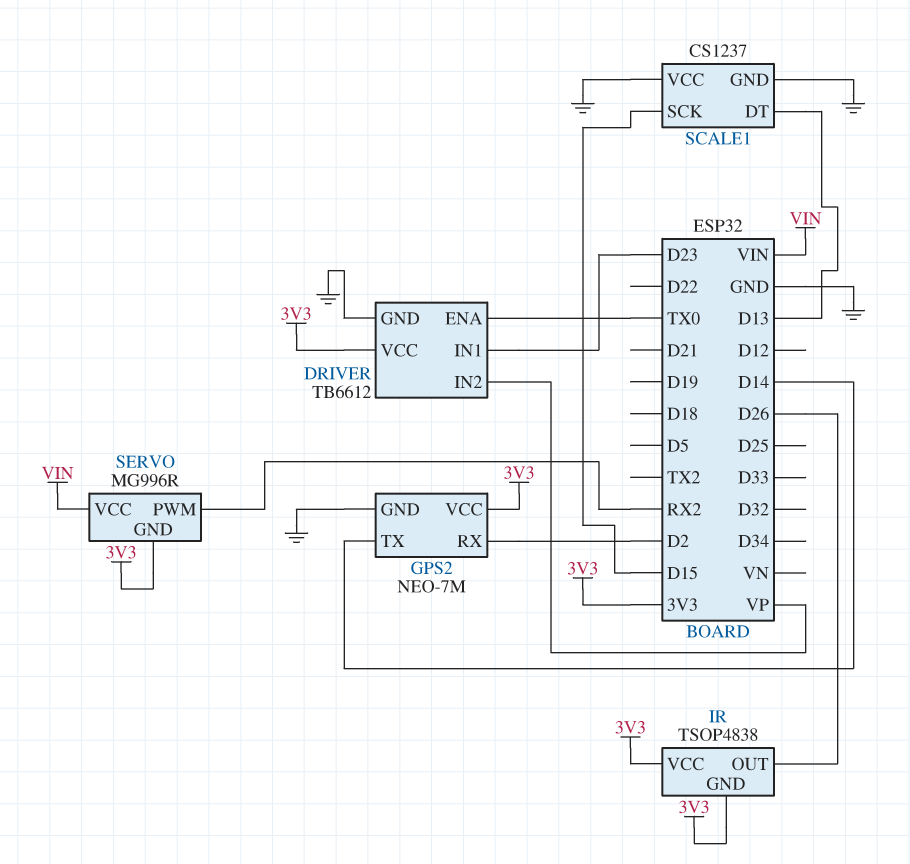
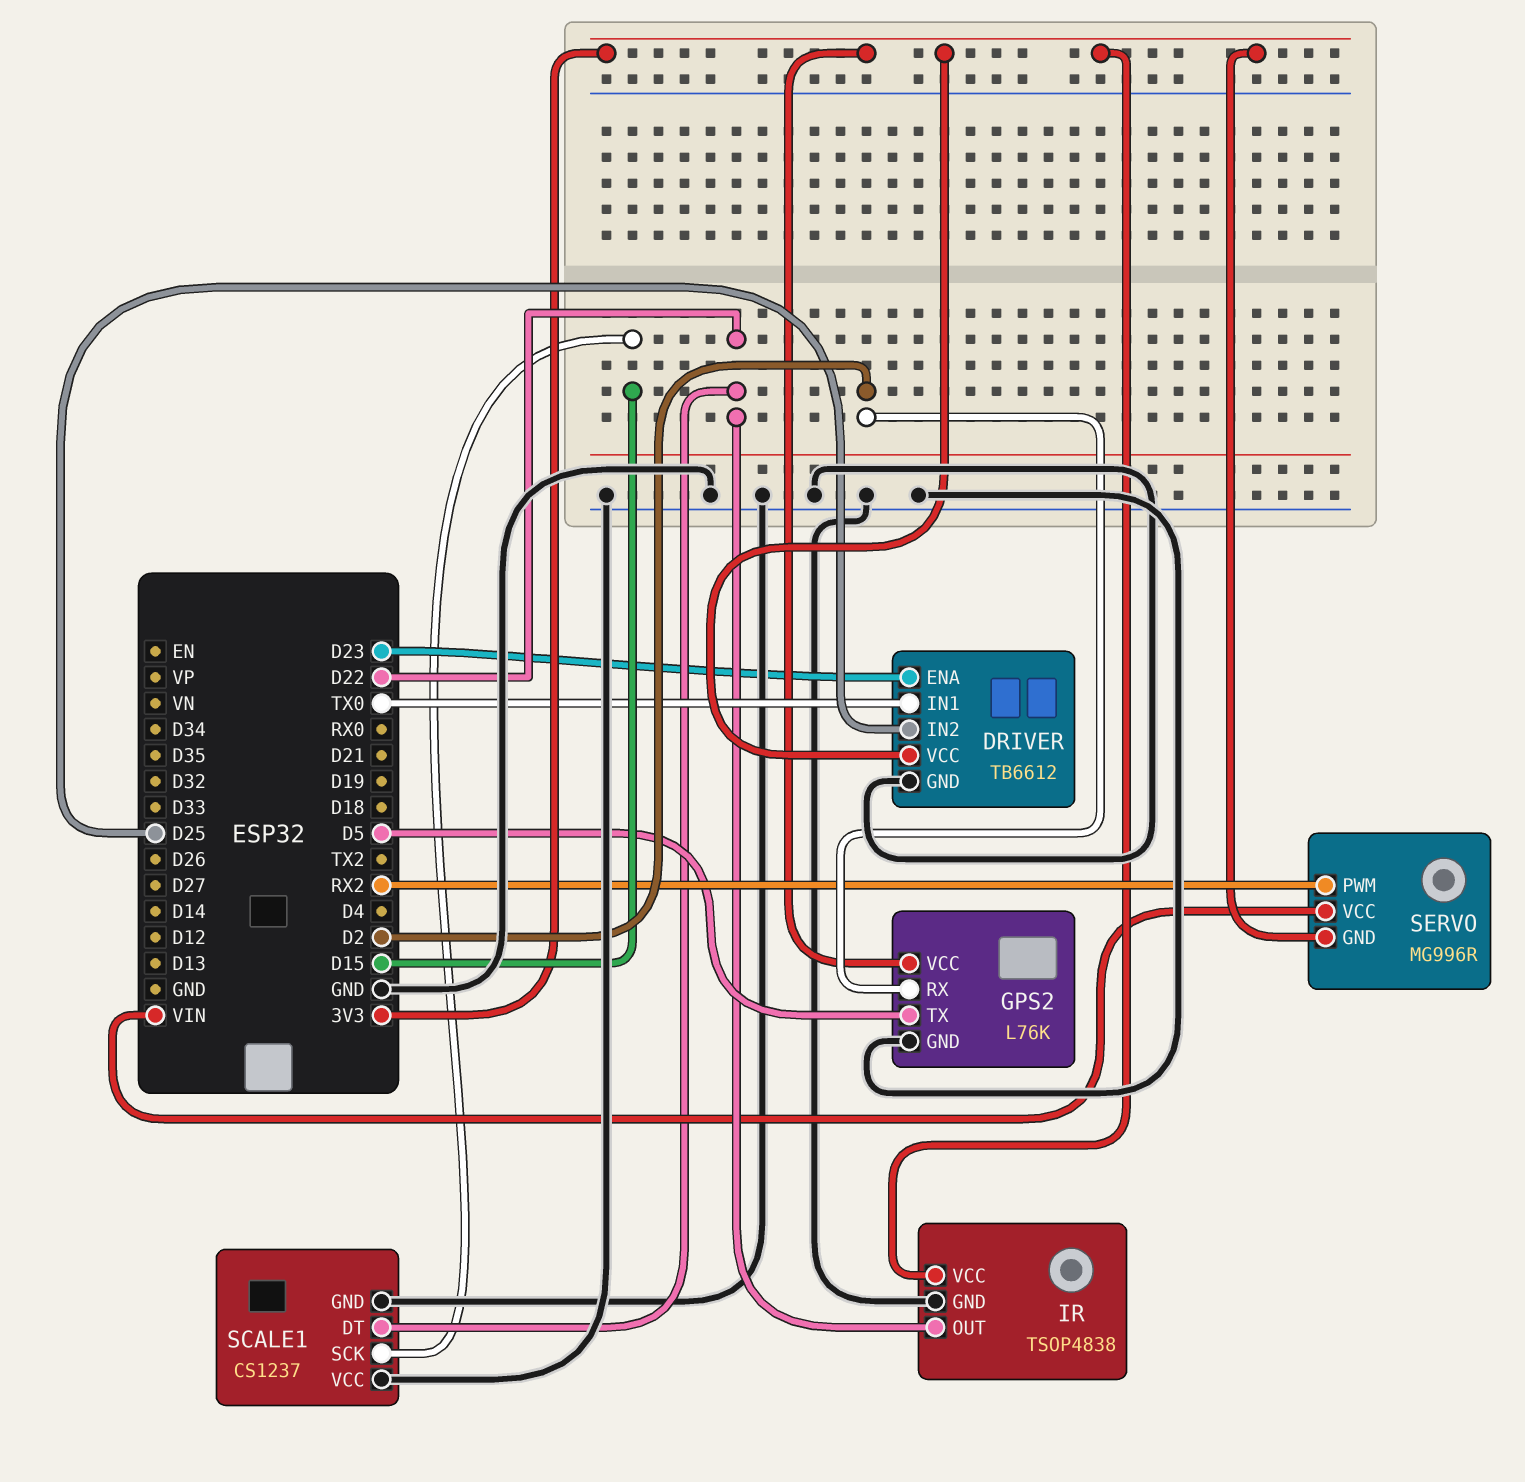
DRIVER pin ENA: TX0 -> D23
DRIVER pin IN1: D23 -> TX0
DRIVER pin IN2: VP -> D25
GPS2: NEO-7M -> L76K
GPS2 pin TX: D14 -> D5
IR pin GND: 3V3 -> GND
IR pin OUT: D26 -> D22
SCALE1 pin DT: D13 -> D22

